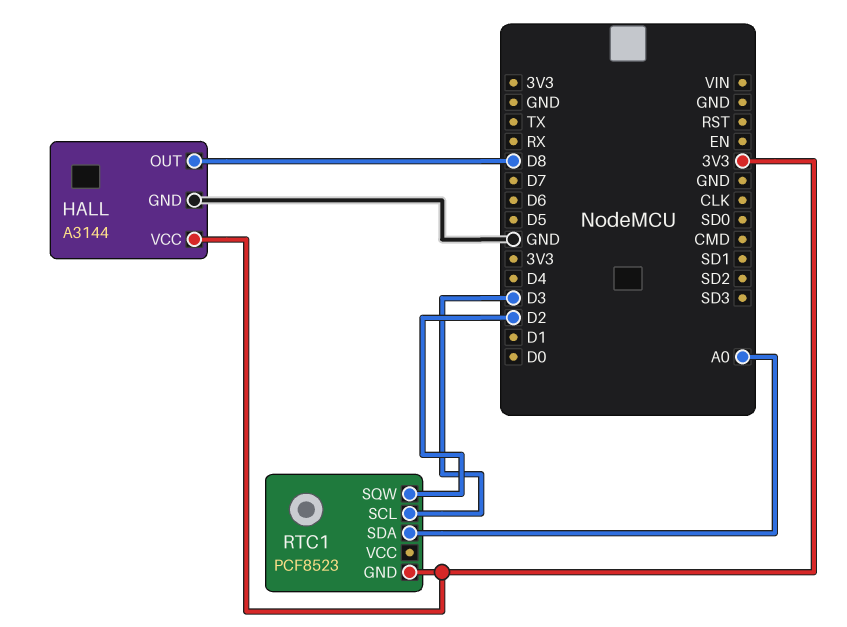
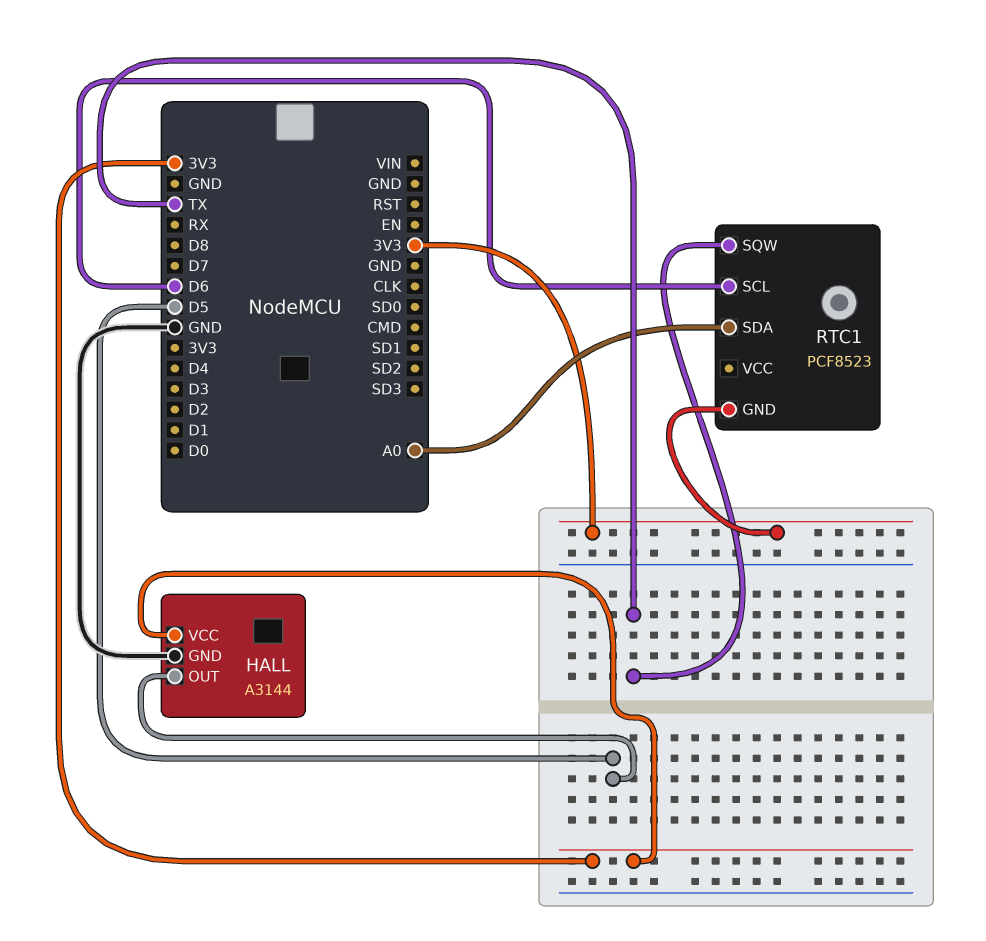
HALL pin OUT: D8 -> D5
RTC1 pin SCL: D3 -> D6
RTC1 pin SQW: D2 -> TX

